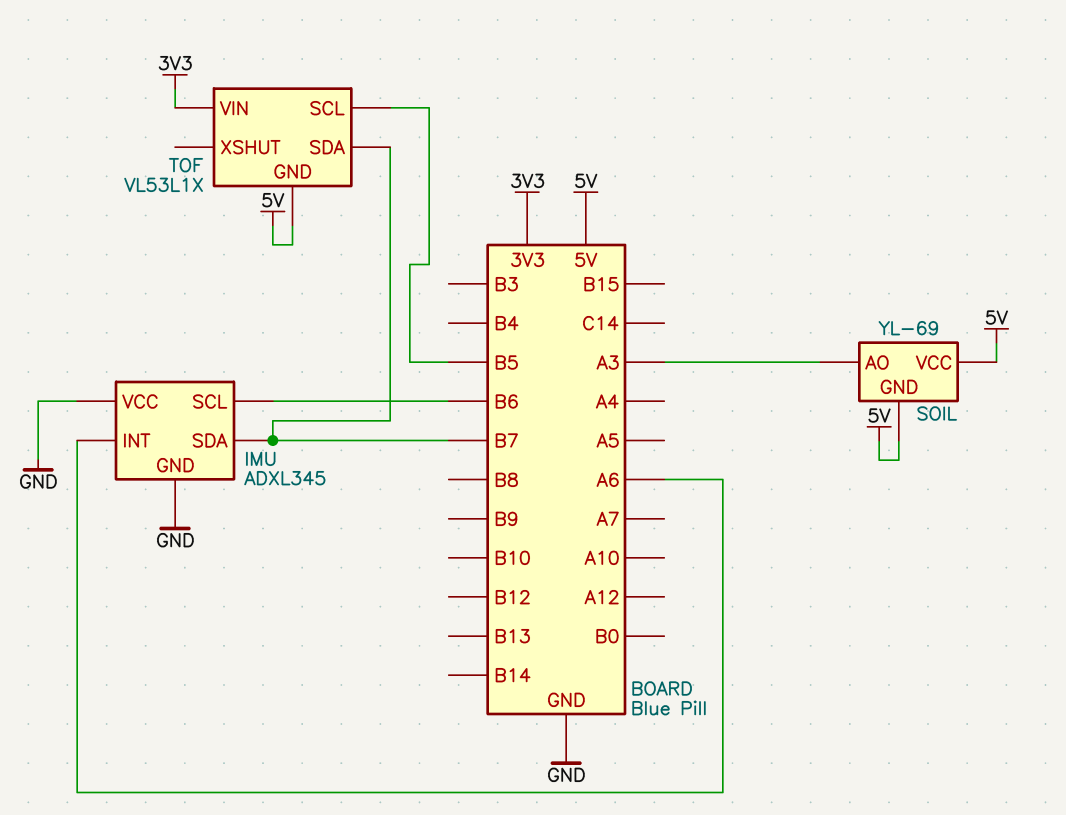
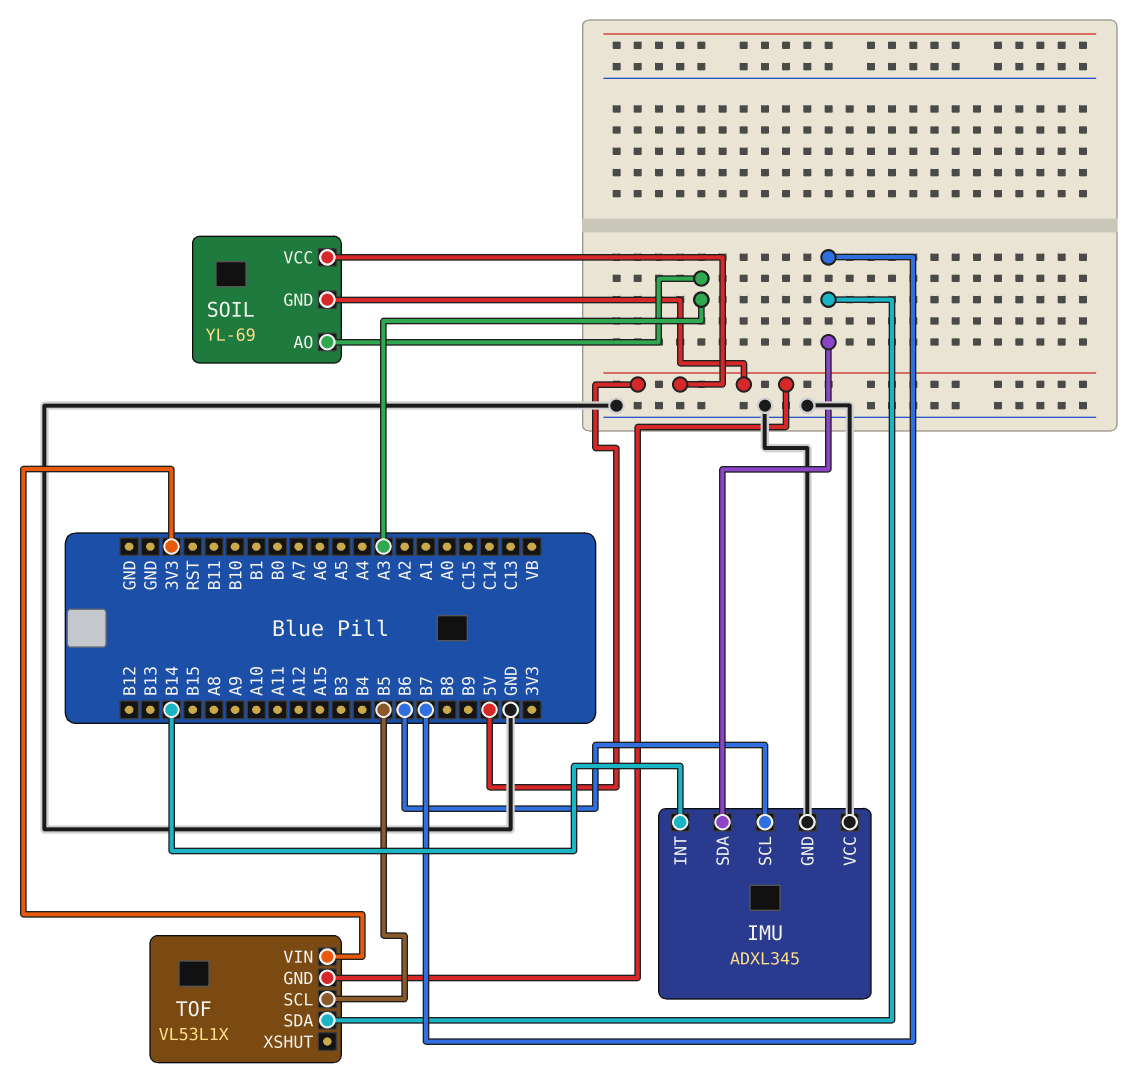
IMU pin INT: A6 -> B14

